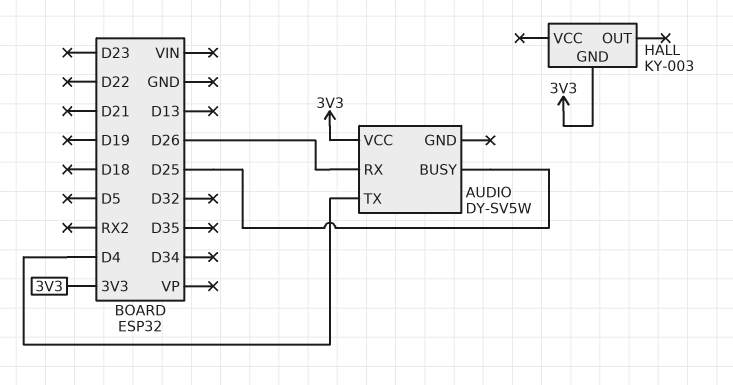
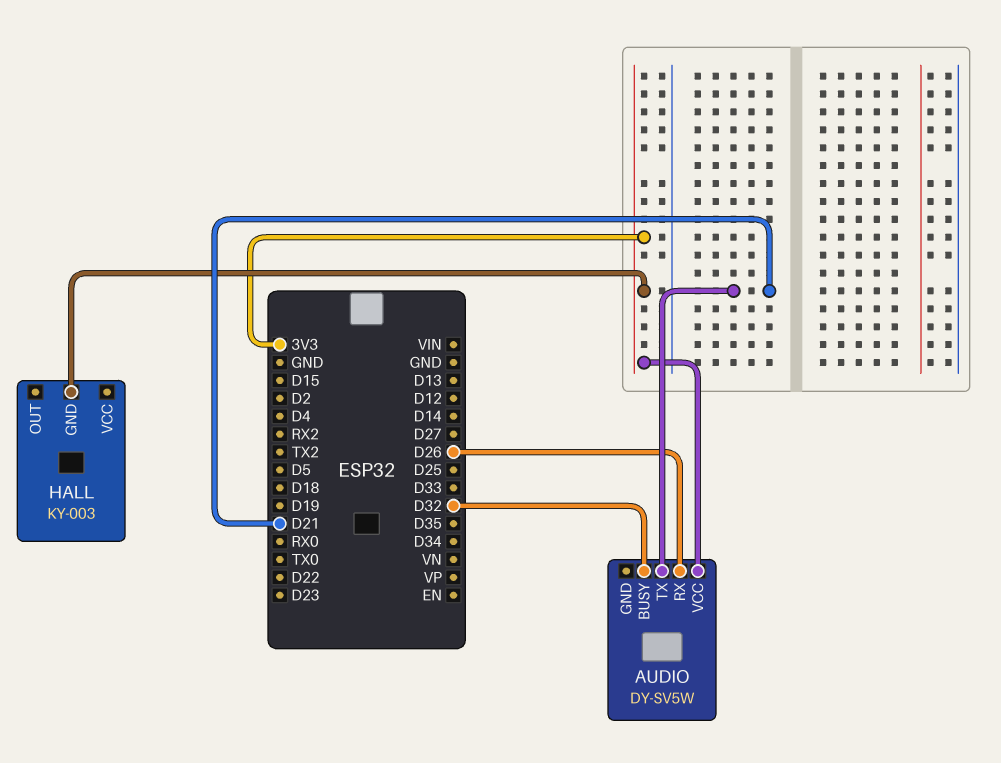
AUDIO pin BUSY: D25 -> D32
AUDIO pin TX: D4 -> D21

